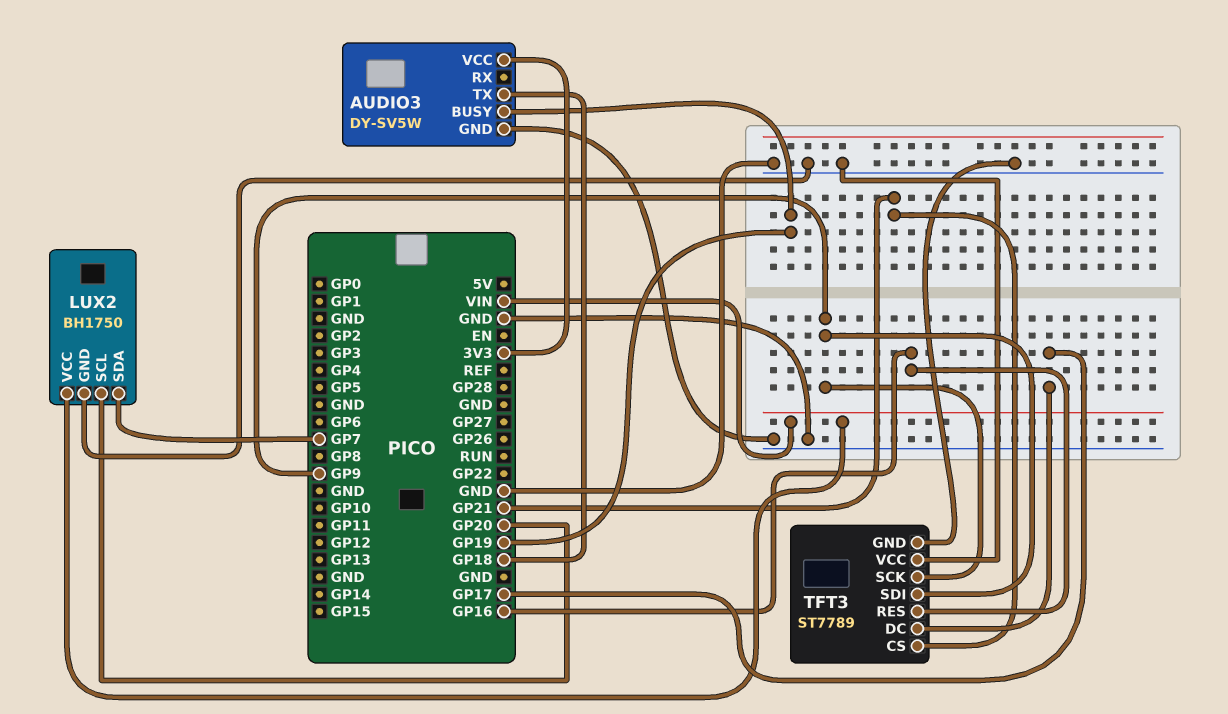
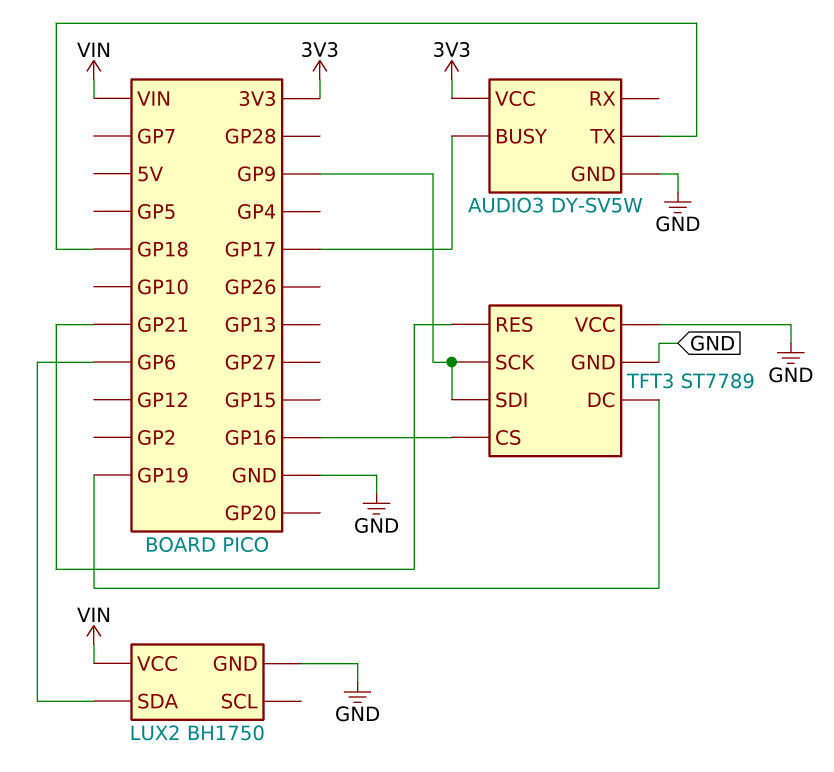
AUDIO3 pin BUSY: GP19 -> GP17
LUX2 pin SCL: GP20 -> none
LUX2 pin SDA: GP7 -> GP6
TFT3 pin CS: GP21 -> GP16
TFT3 pin DC: GP17 -> GP19
TFT3 pin RES: GP16 -> GP21

